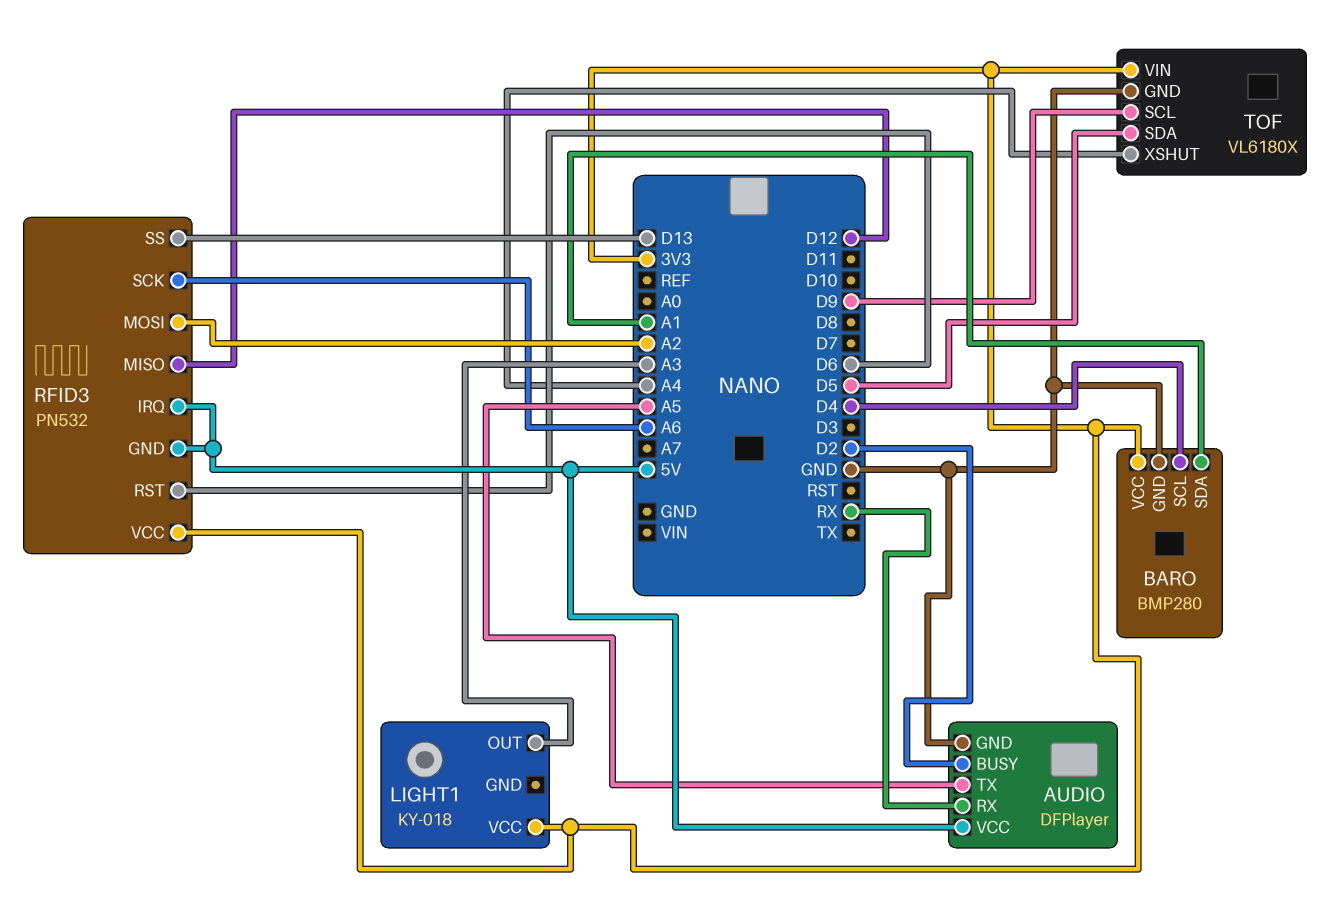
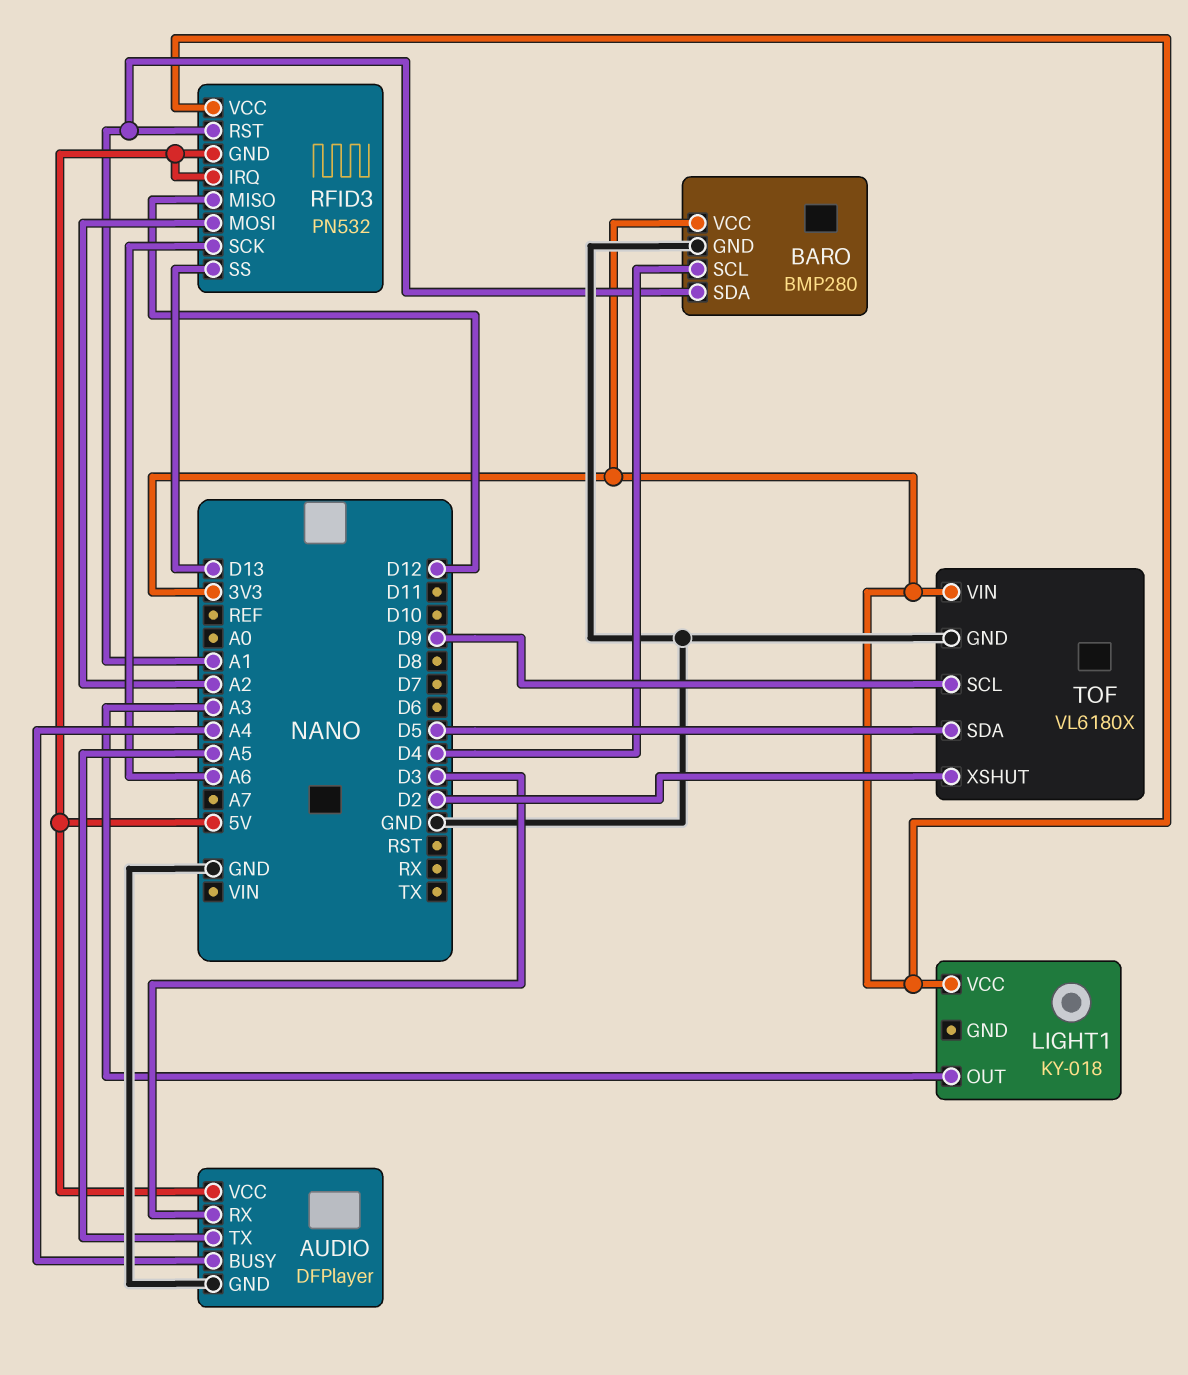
AUDIO pin BUSY: D2 -> A4
AUDIO pin RX: RX -> D3
RFID3 pin RST: D6 -> A1
TOF pin XSHUT: A4 -> D2

